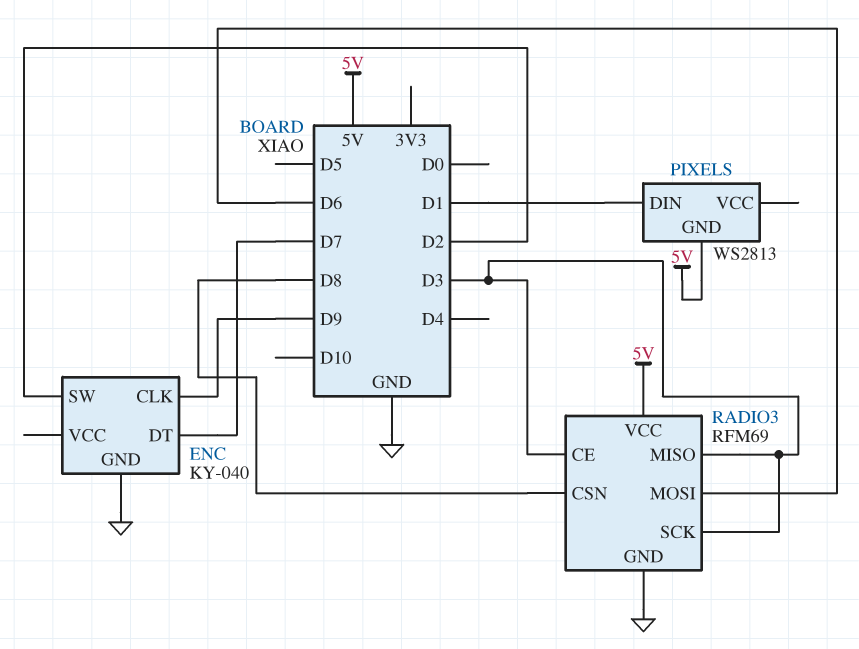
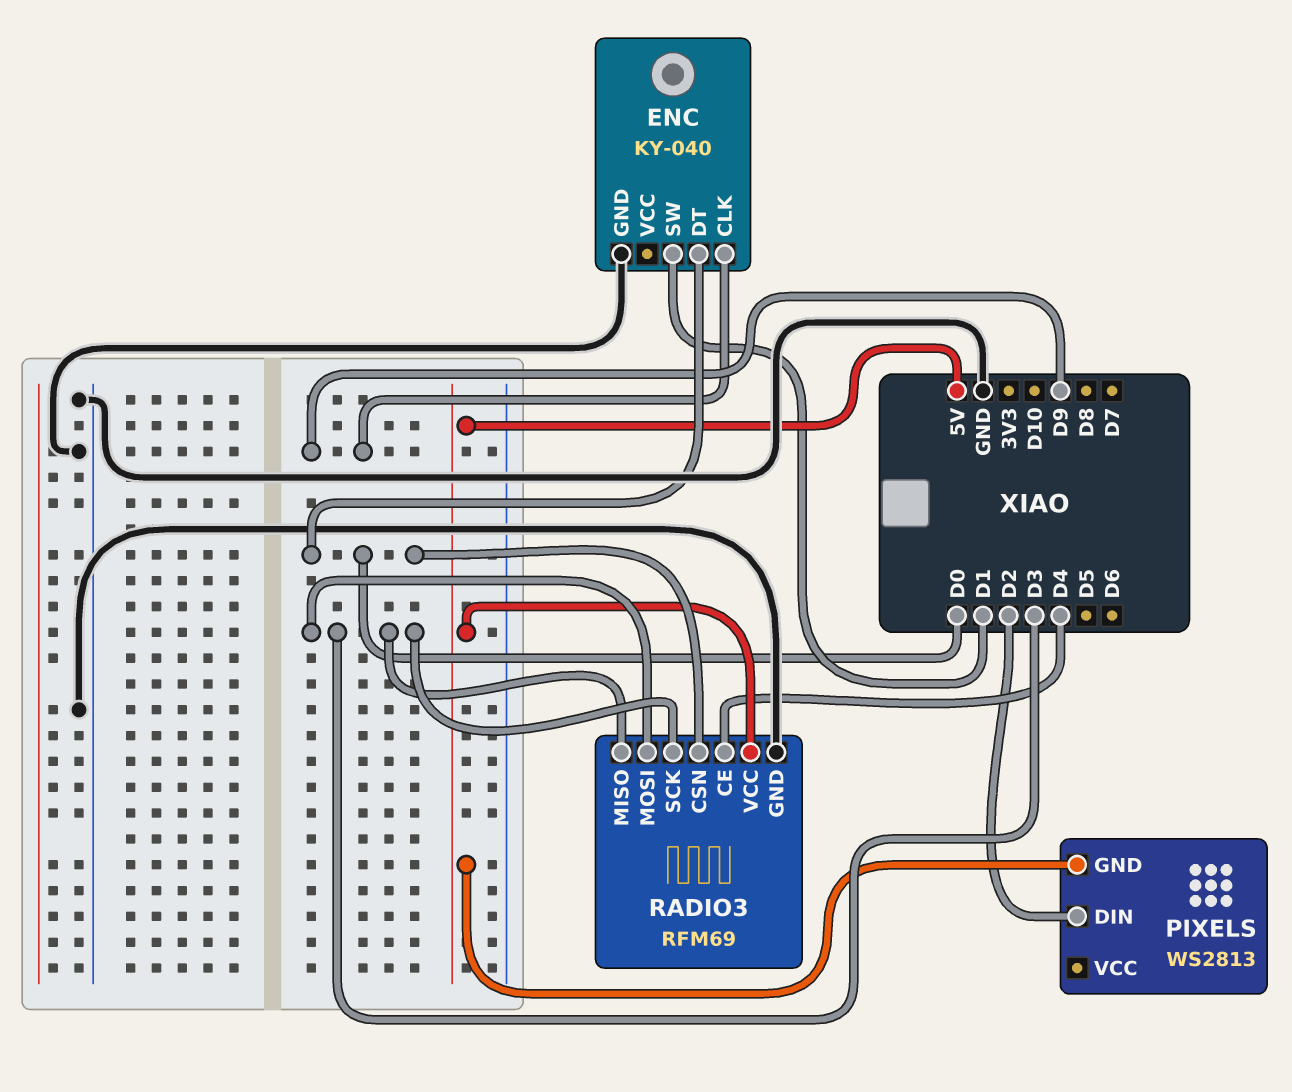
ENC pin DT: D7 -> D0
ENC pin SW: D2 -> D1
PIXELS pin DIN: D1 -> D2
RADIO3 pin CE: D3 -> D4
RADIO3 pin CSN: D8 -> D0
RADIO3 pin MOSI: D6 -> D3

